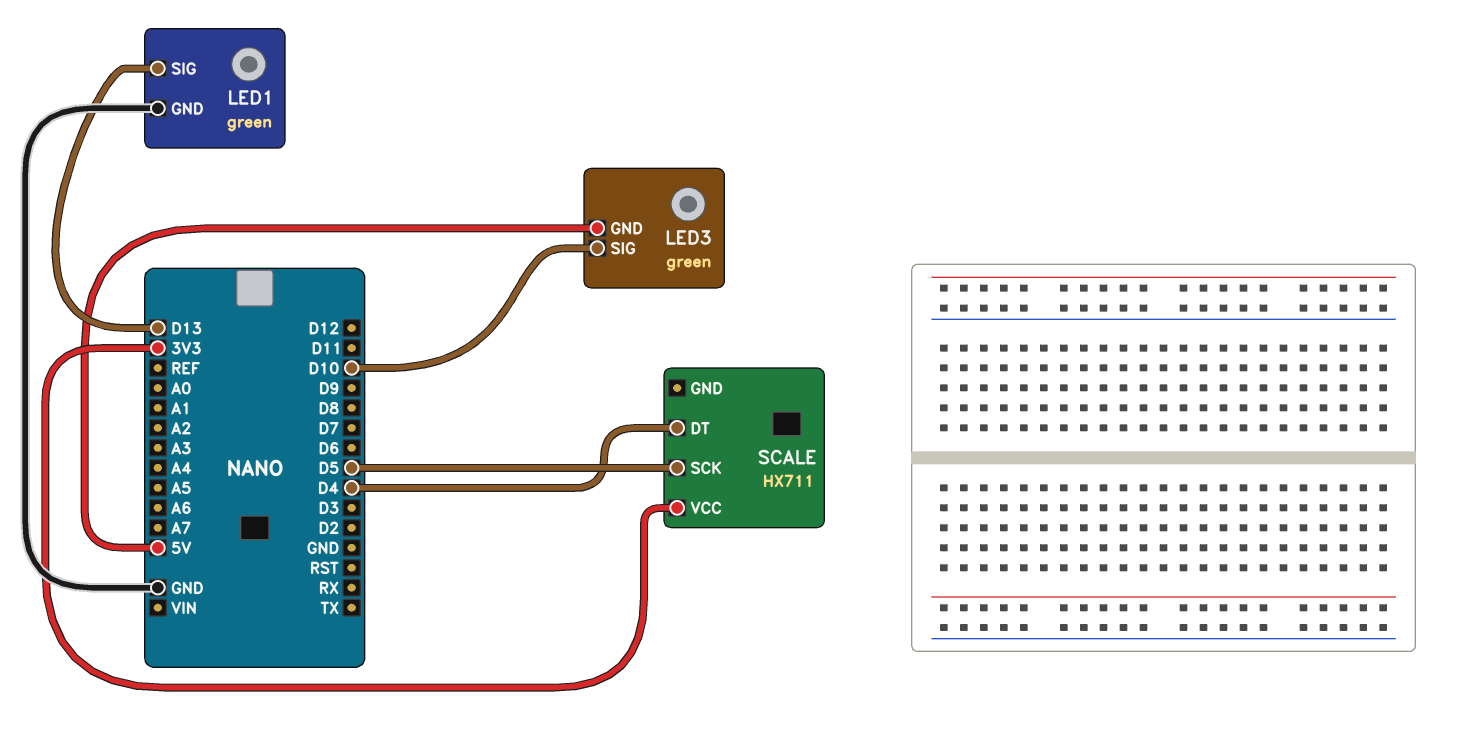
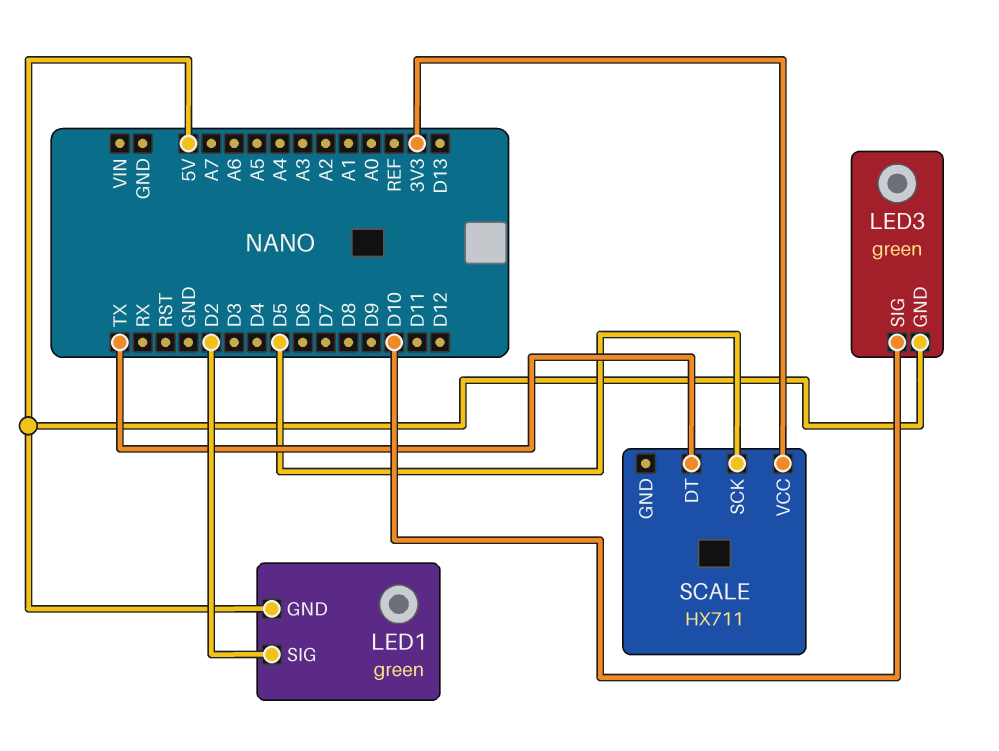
LED1 pin GND: GND -> 5V
LED1 pin SIG: D13 -> D2
SCALE pin DT: D4 -> TX

